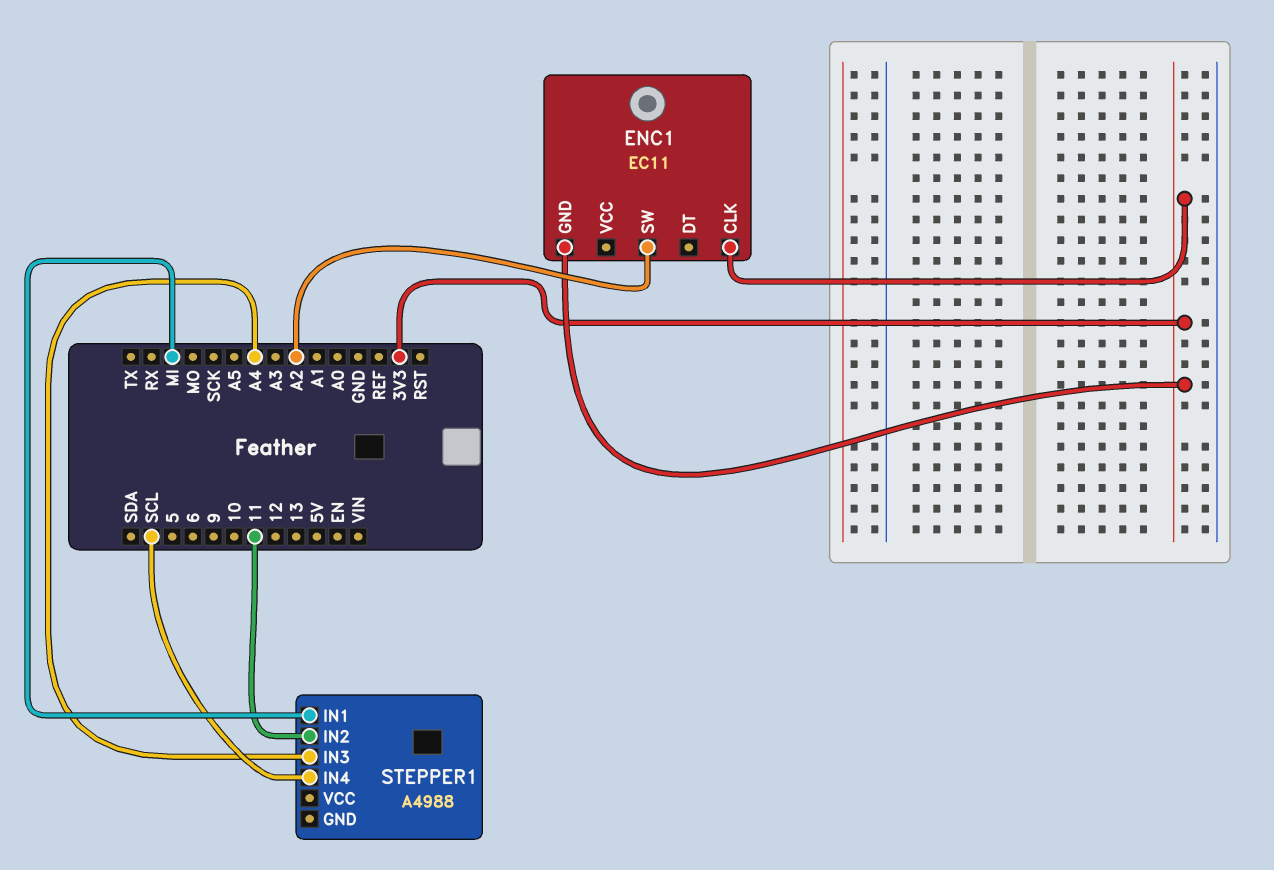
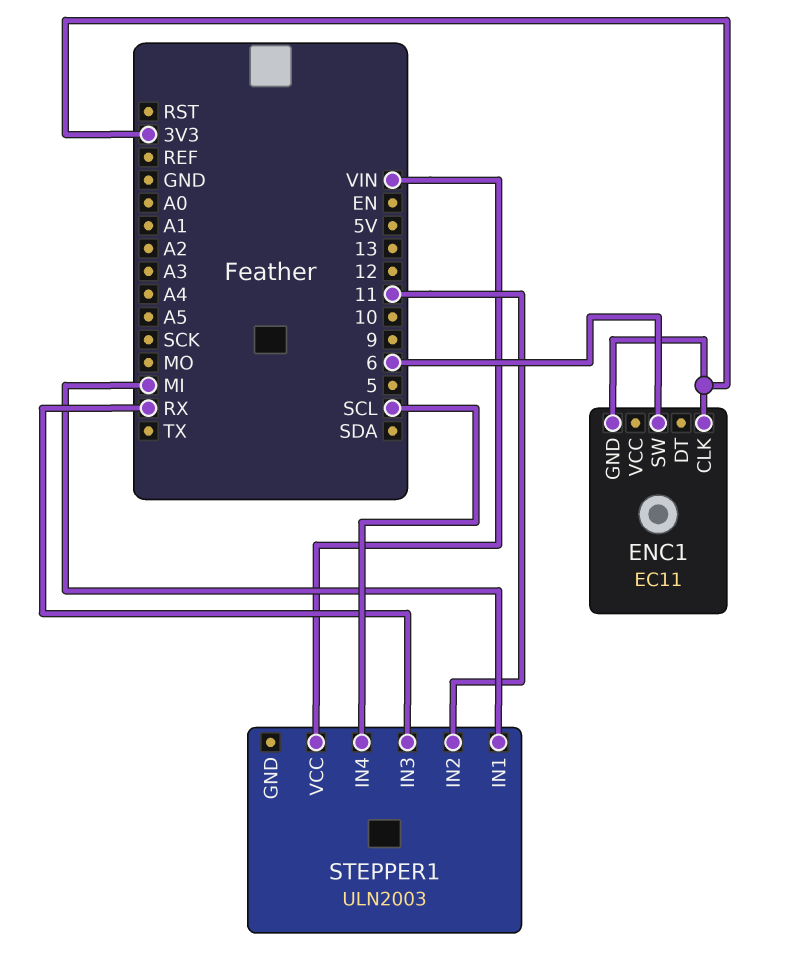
ENC1 pin SW: A2 -> 6
STEPPER1: A4988 -> ULN2003
STEPPER1 pin IN3: A4 -> RX
STEPPER1 pin VCC: none -> VIN

